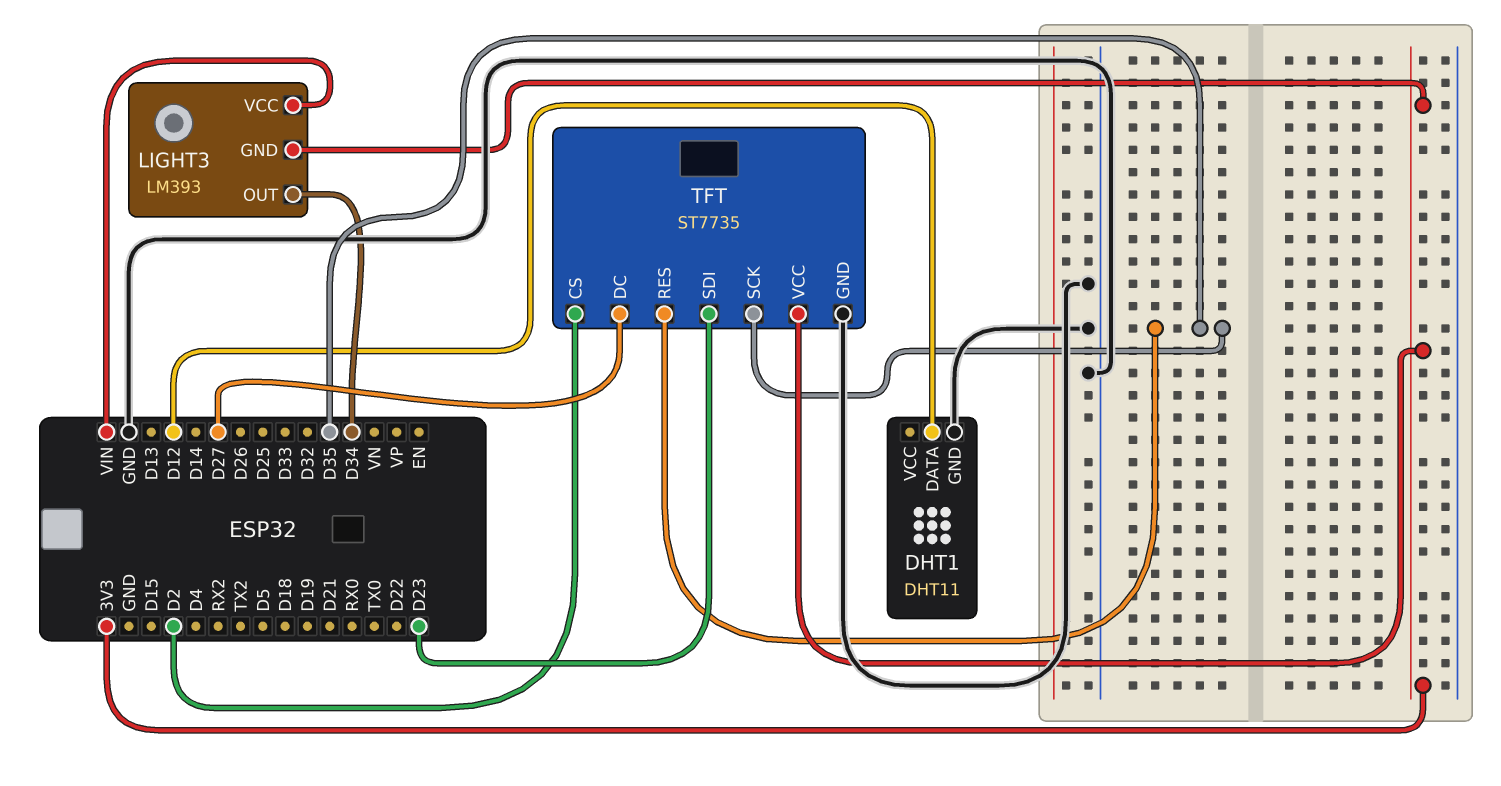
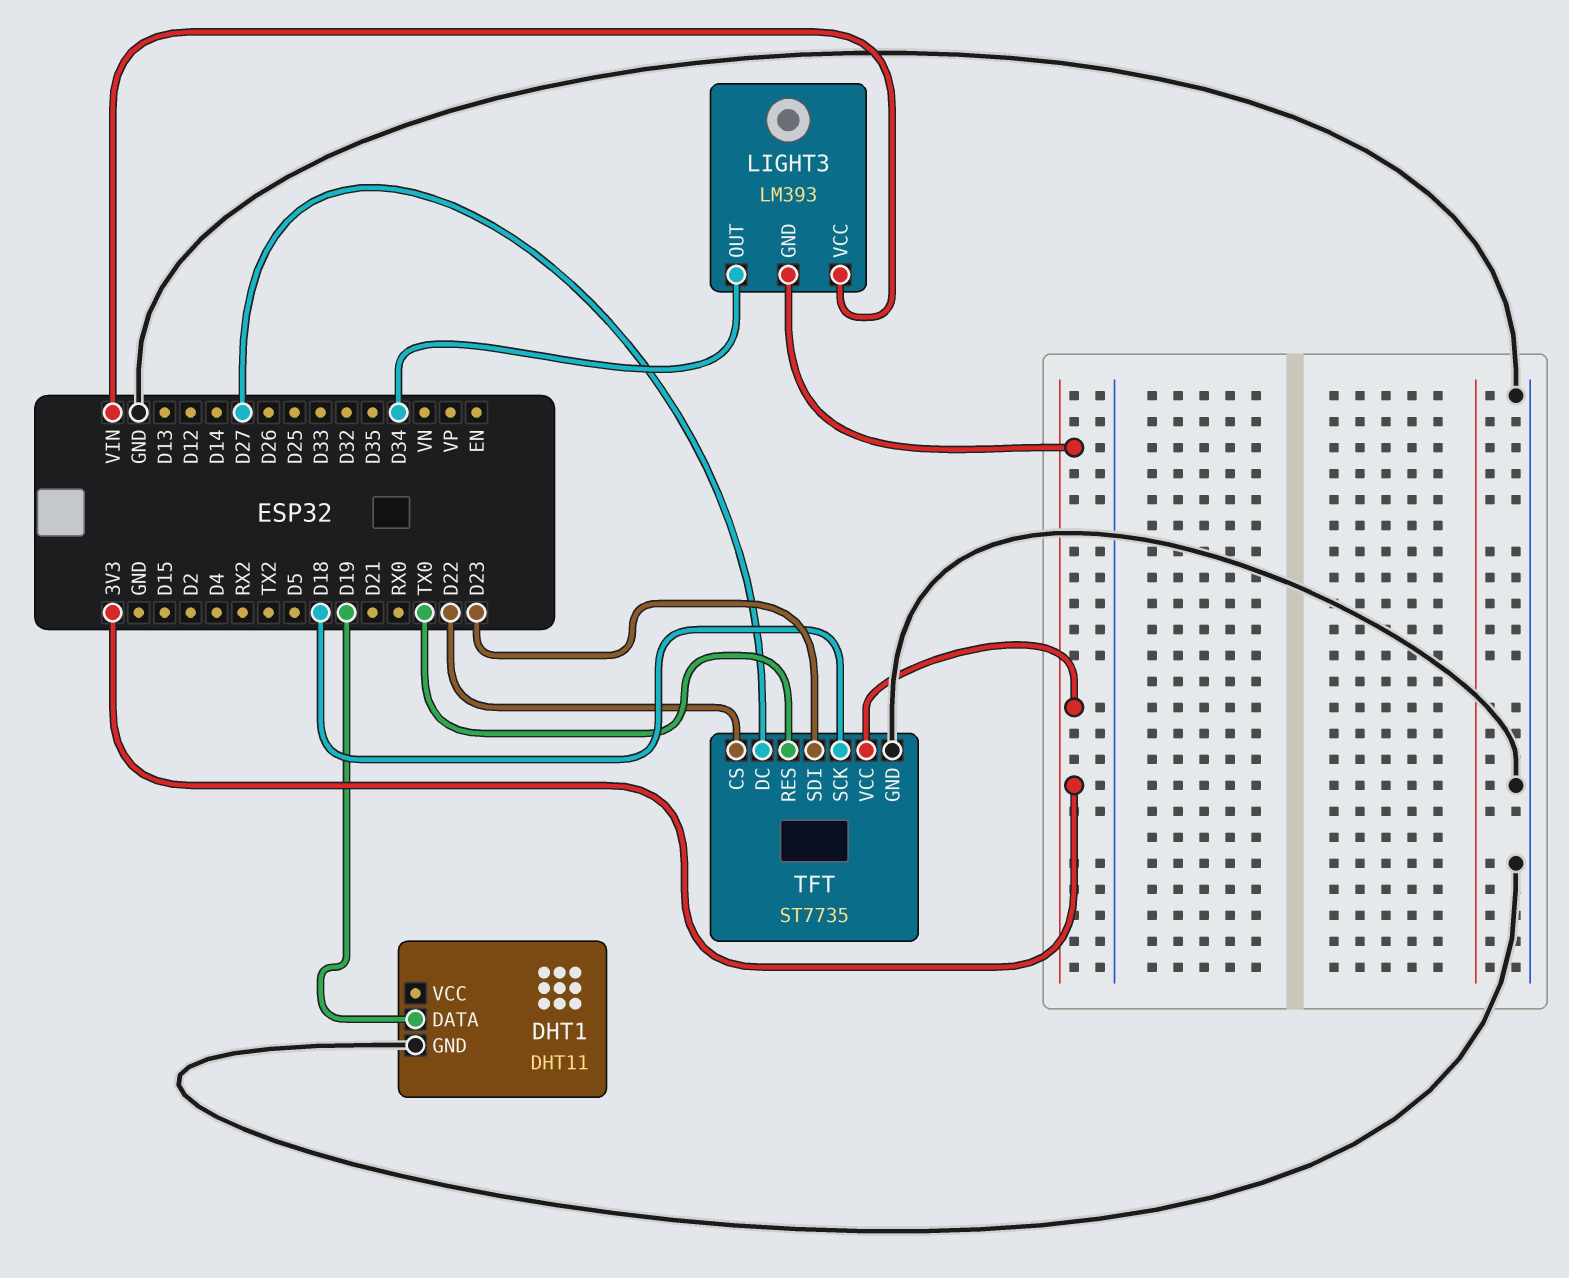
DHT1 pin DATA: D12 -> D19
TFT pin CS: D2 -> D22
TFT pin RES: D35 -> TX0
TFT pin SCK: D35 -> D18

